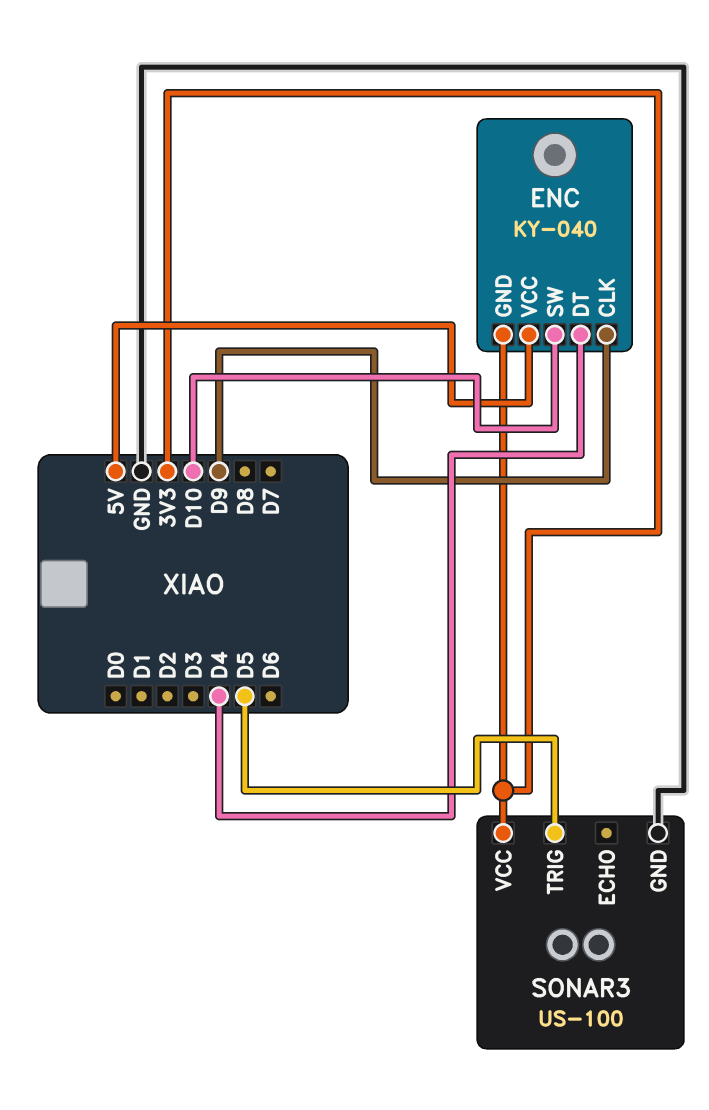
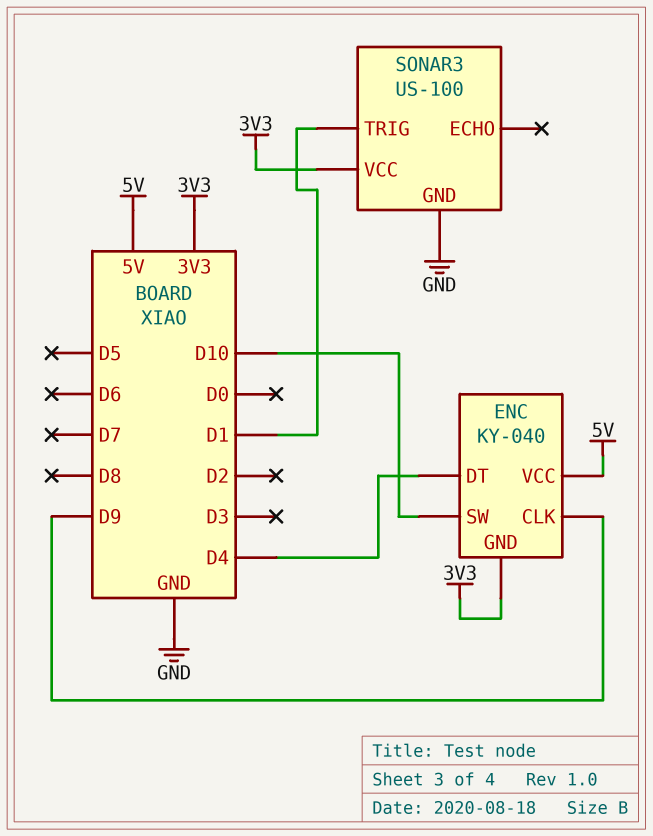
SONAR3 pin TRIG: D5 -> D1

